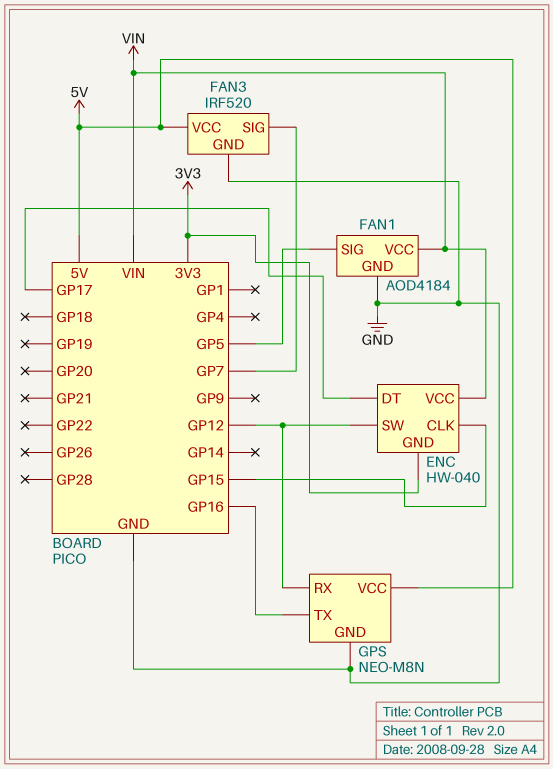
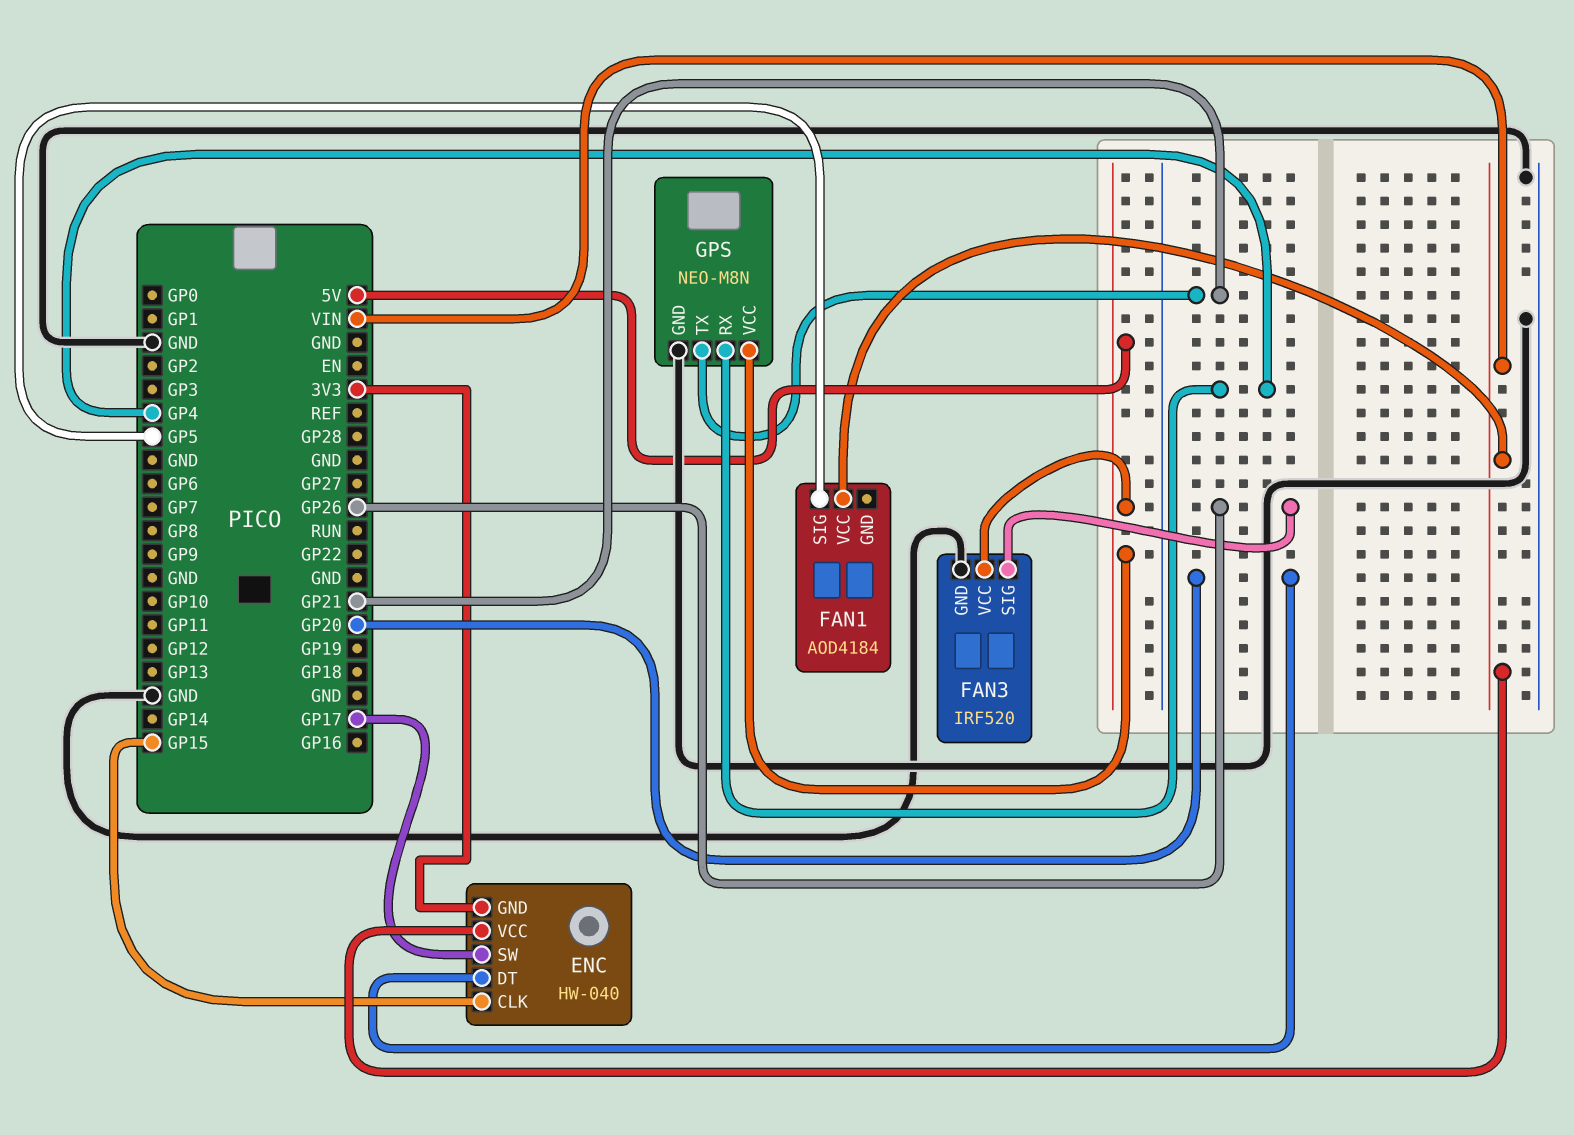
ENC pin DT: GP17 -> GP20
ENC pin SW: GP12 -> GP17
FAN1 pin GND: GND -> none
FAN3 pin SIG: GP7 -> GP26
GPS pin RX: GP12 -> GP4
GPS pin TX: GP16 -> GP21

